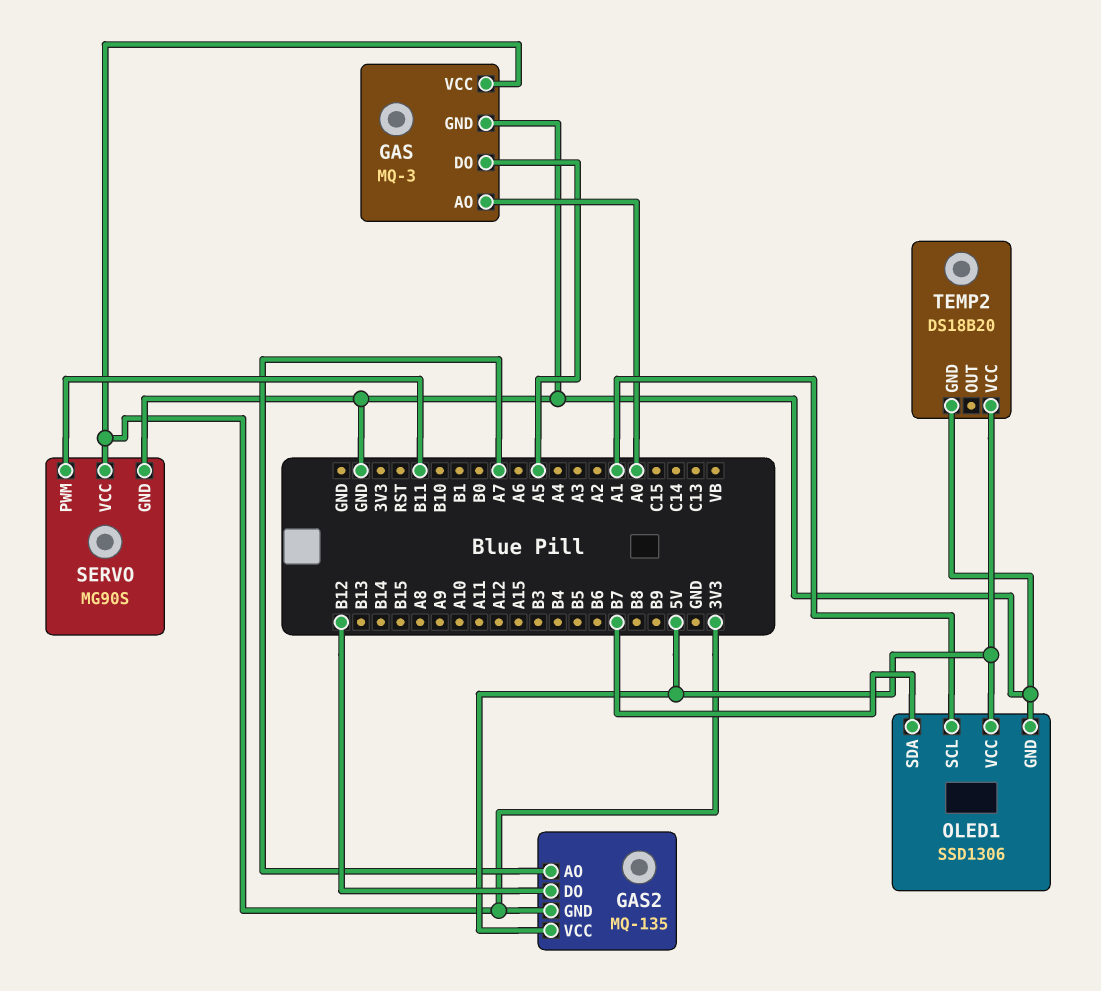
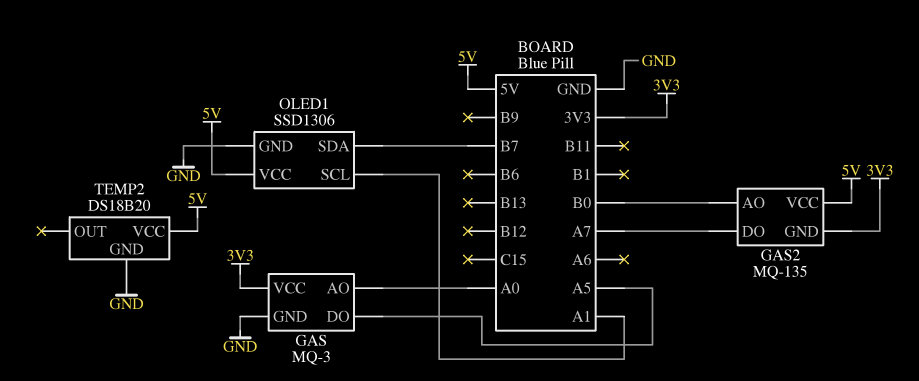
GAS2 pin AO: A7 -> B0
GAS2 pin DO: B12 -> A7
SERVO: MG90S -> none
SERVO pin GND: GND -> none
SERVO pin PWM: B11 -> none
SERVO pin VCC: 3V3 -> none

